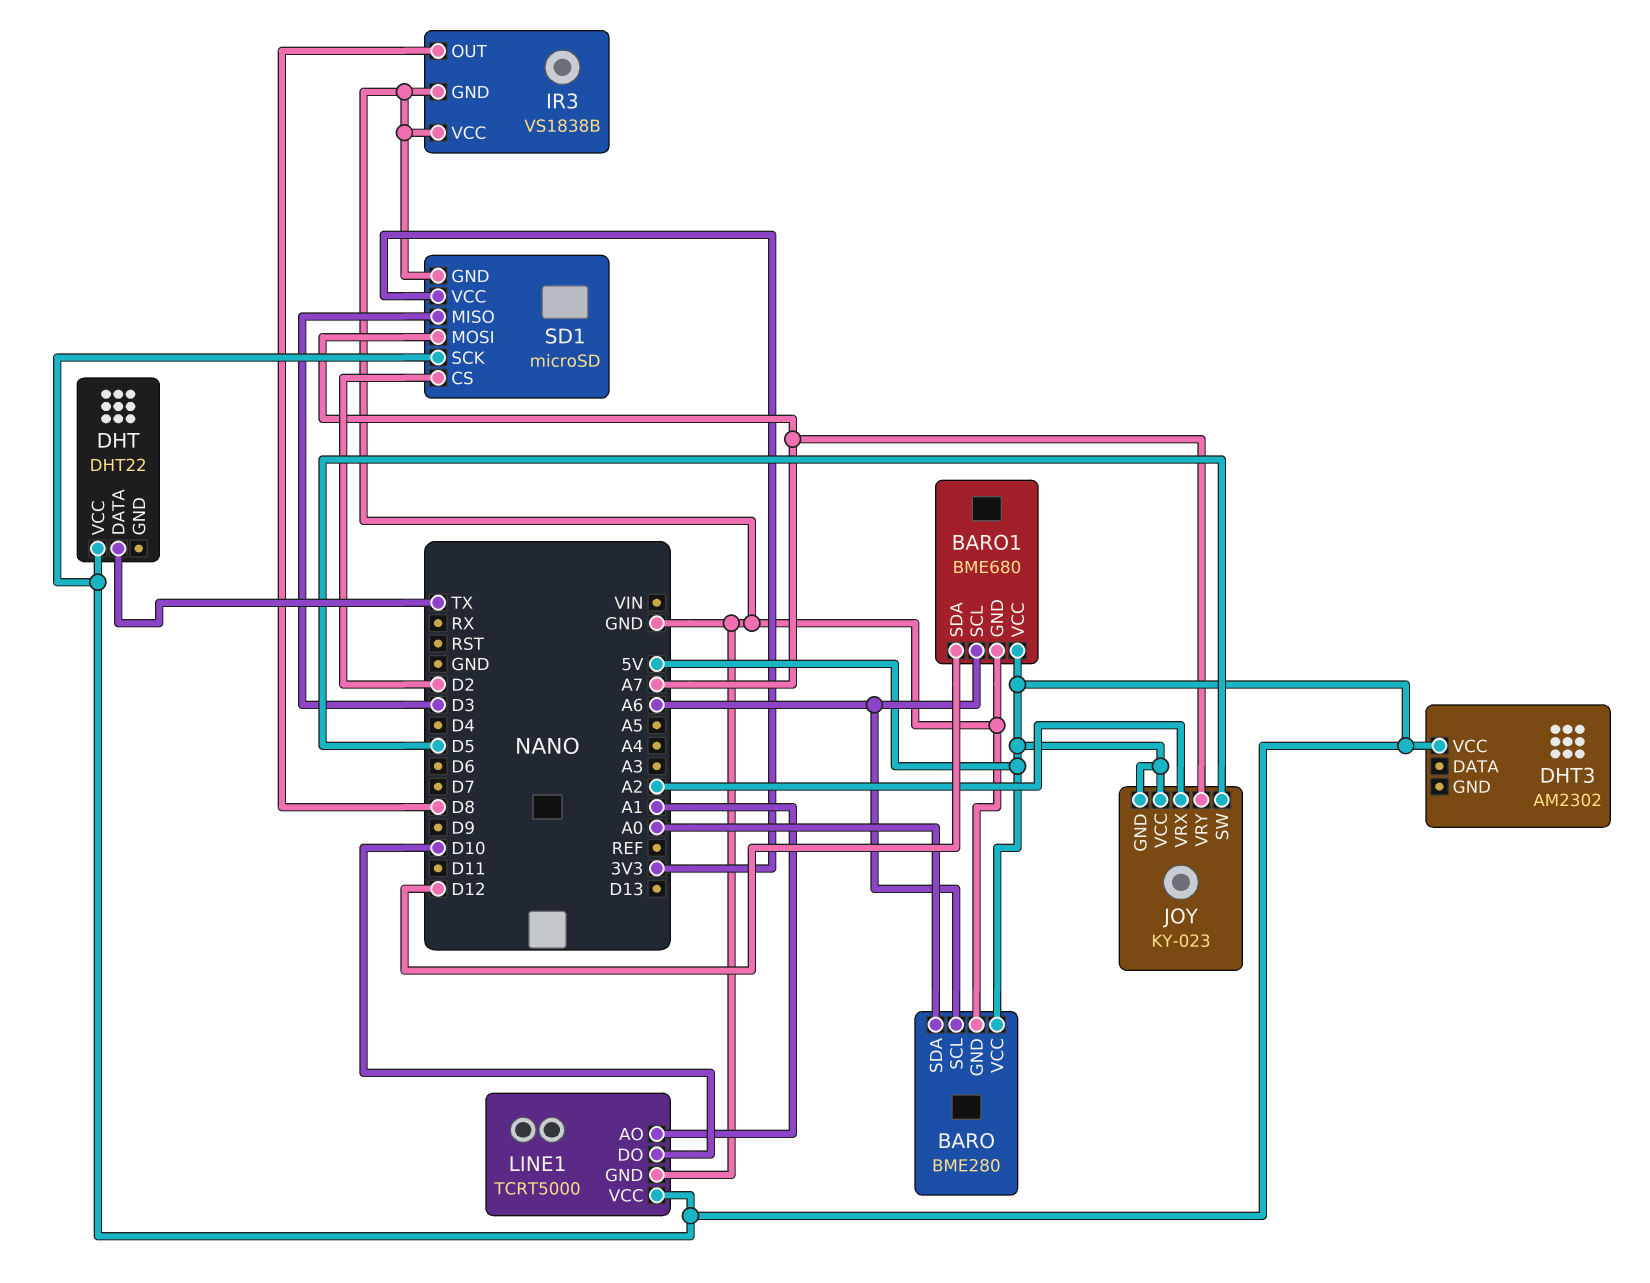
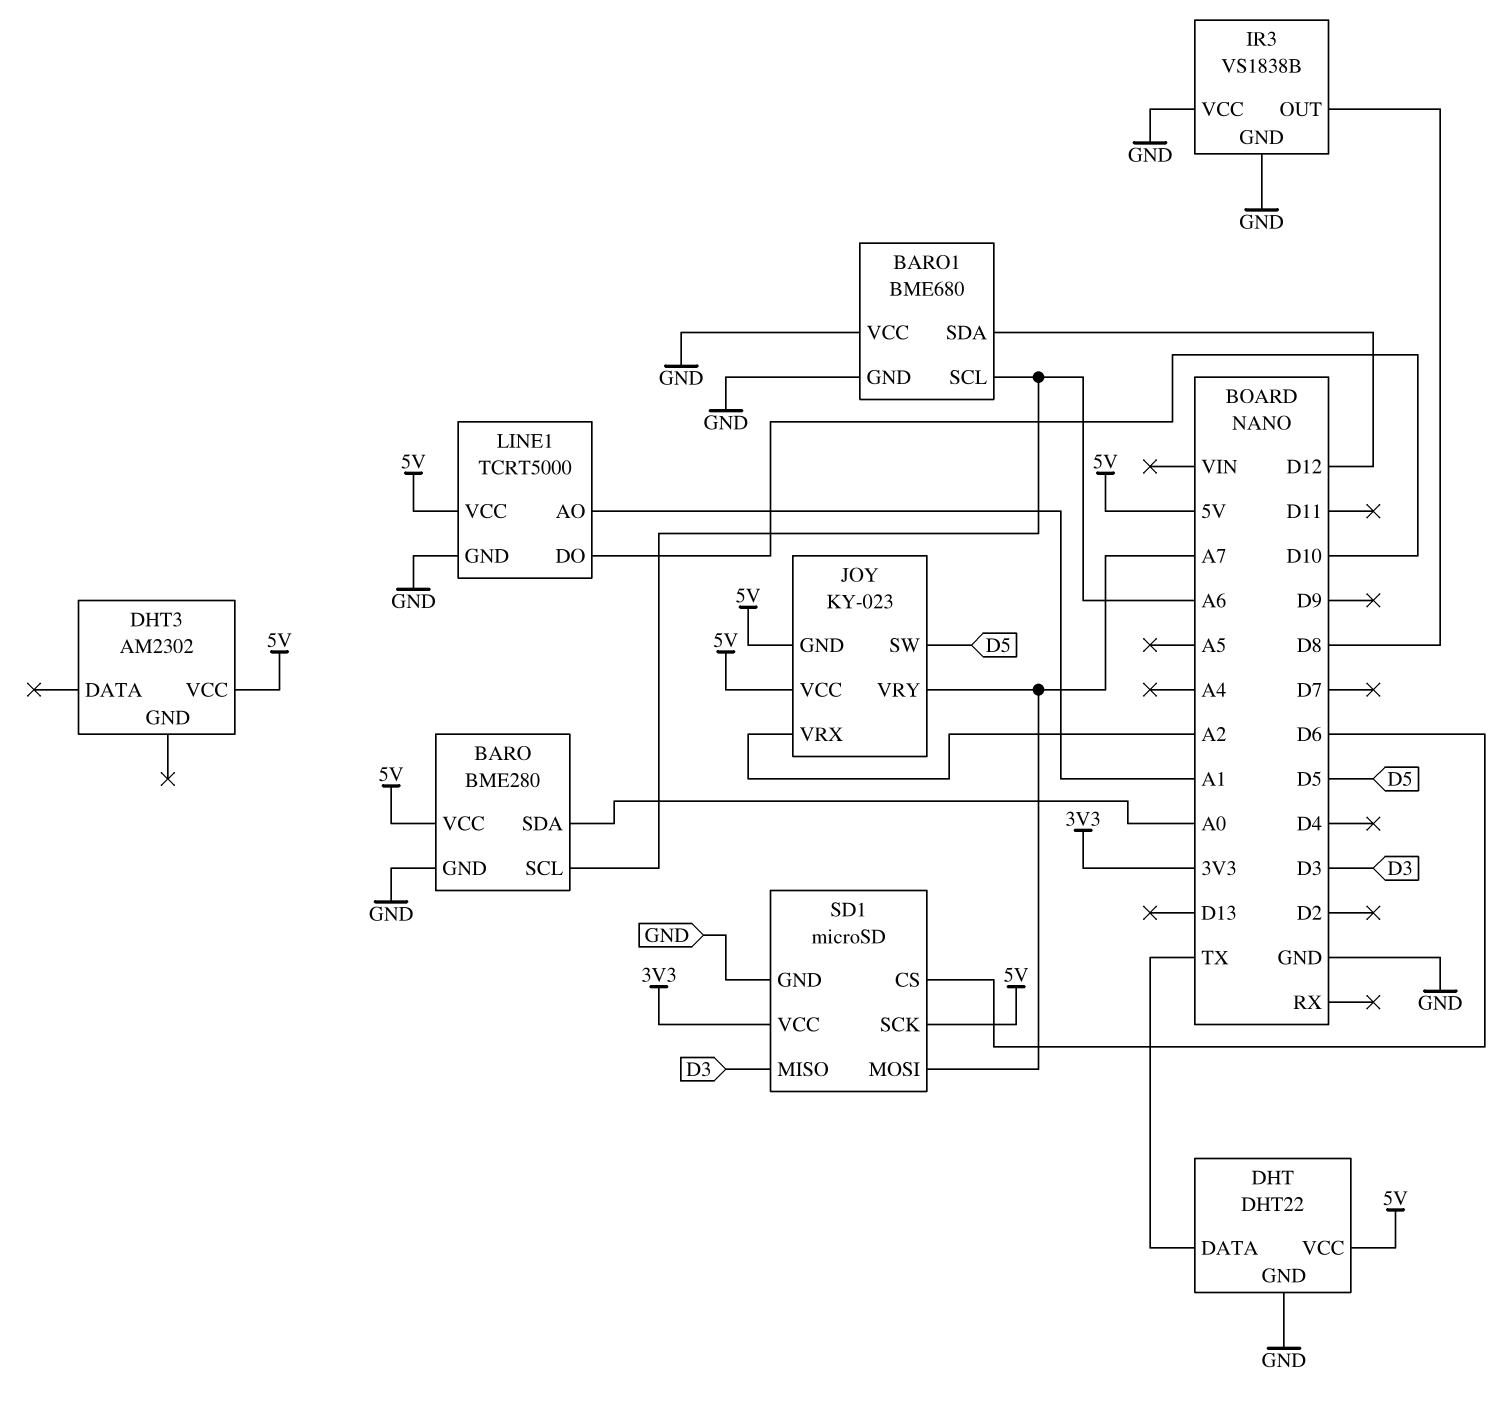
BARO1 pin VCC: 5V -> GND
DHT pin GND: none -> GND
SD1 pin CS: D2 -> D6

